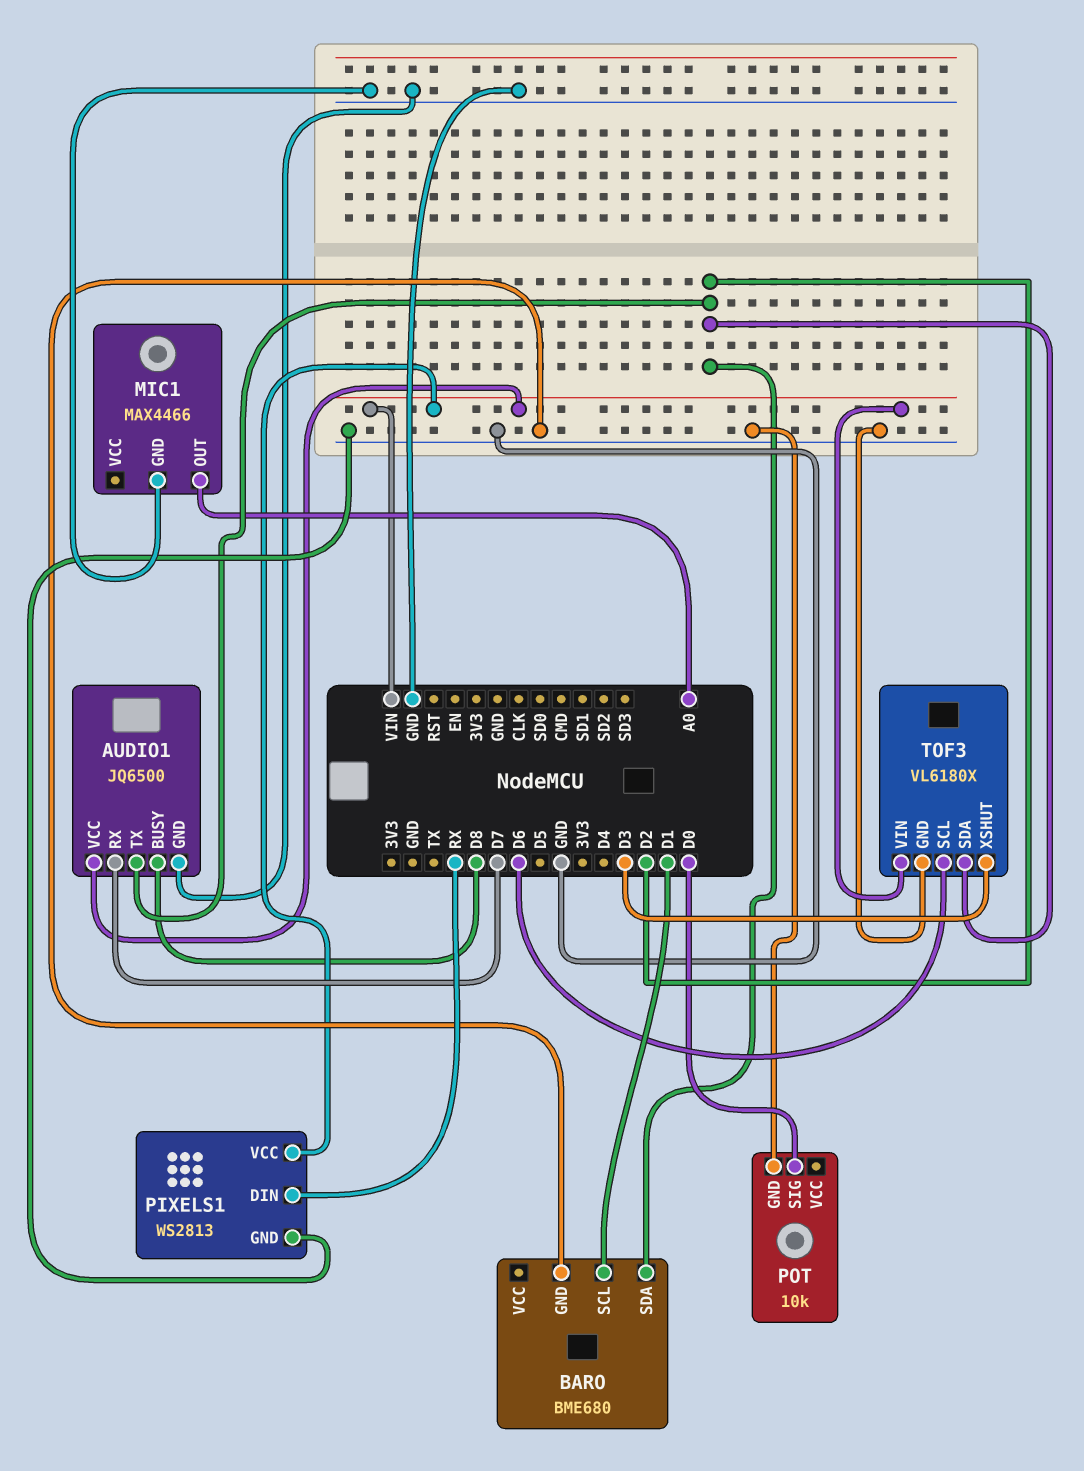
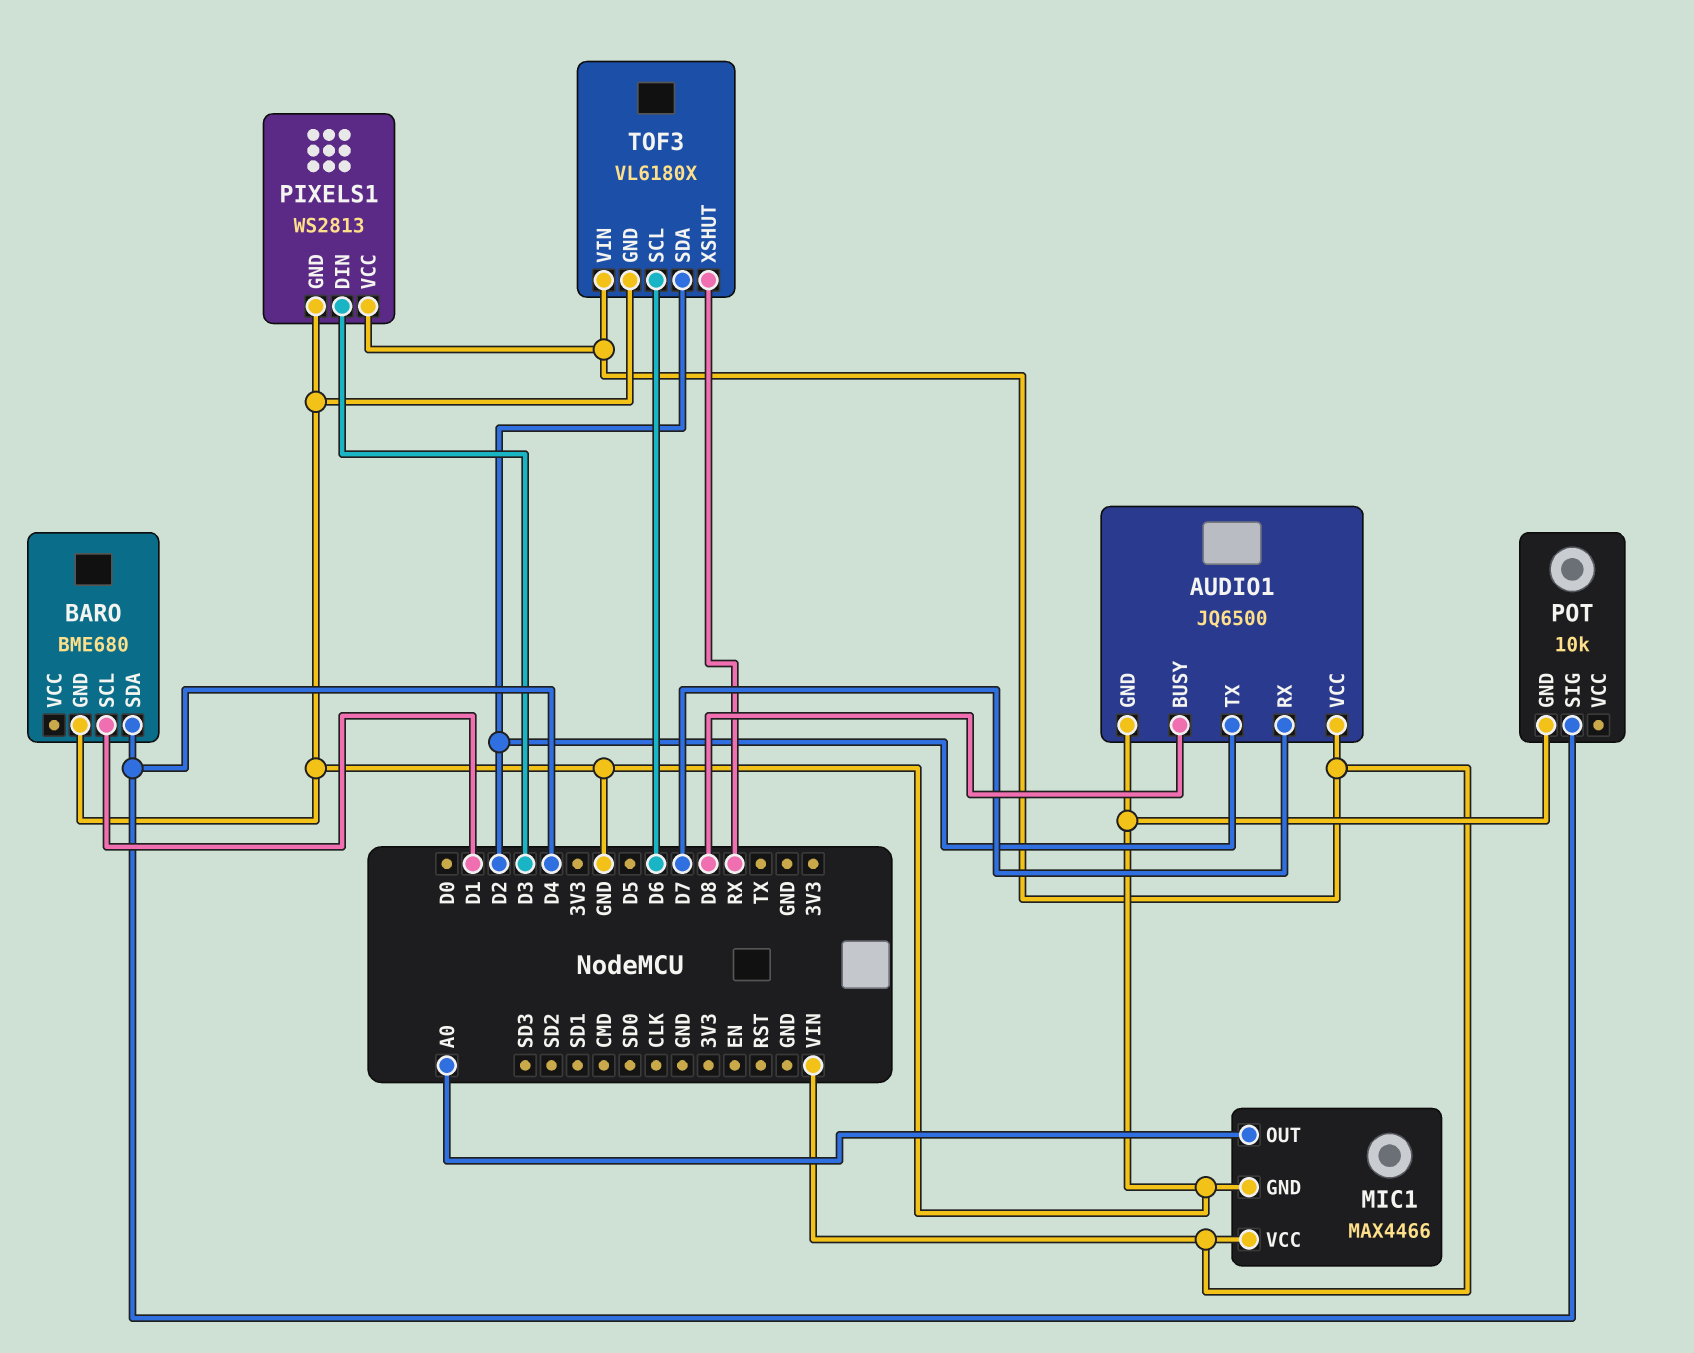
BARO pin SDA: D2 -> D4
MIC1 pin VCC: none -> VIN
PIXELS1 pin DIN: RX -> D3
POT pin SIG: D0 -> D4
TOF3 pin XSHUT: D3 -> RX

